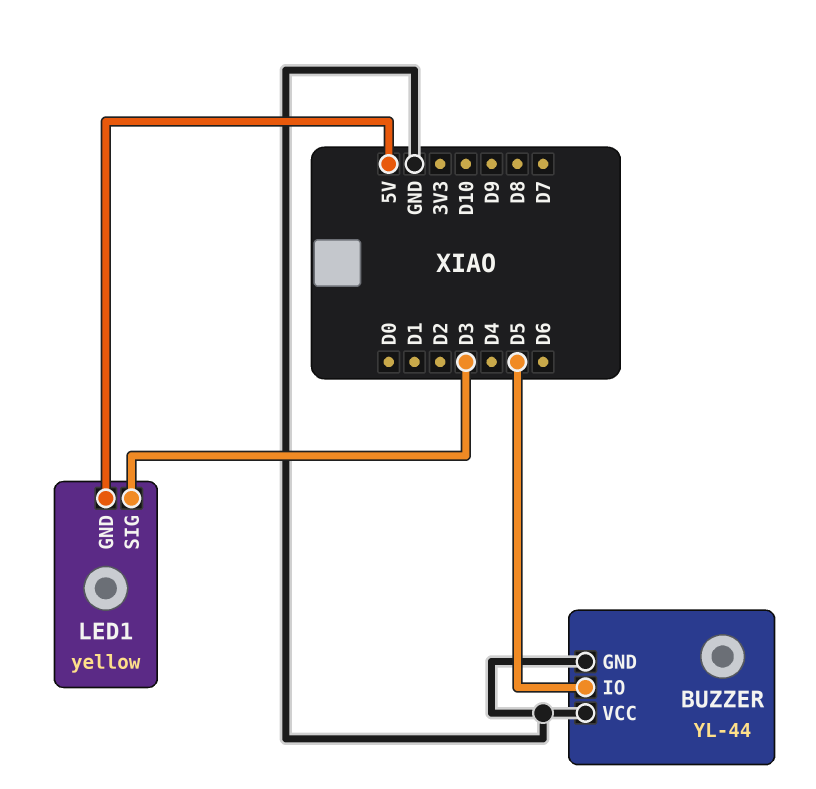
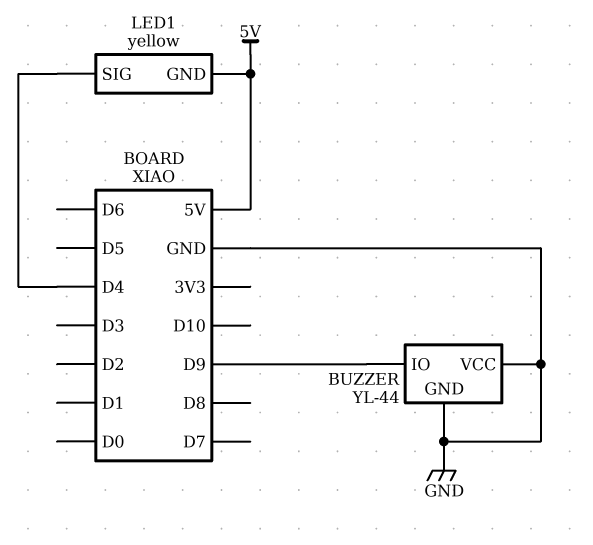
BUZZER pin IO: D5 -> D9
LED1 pin SIG: D3 -> D4

